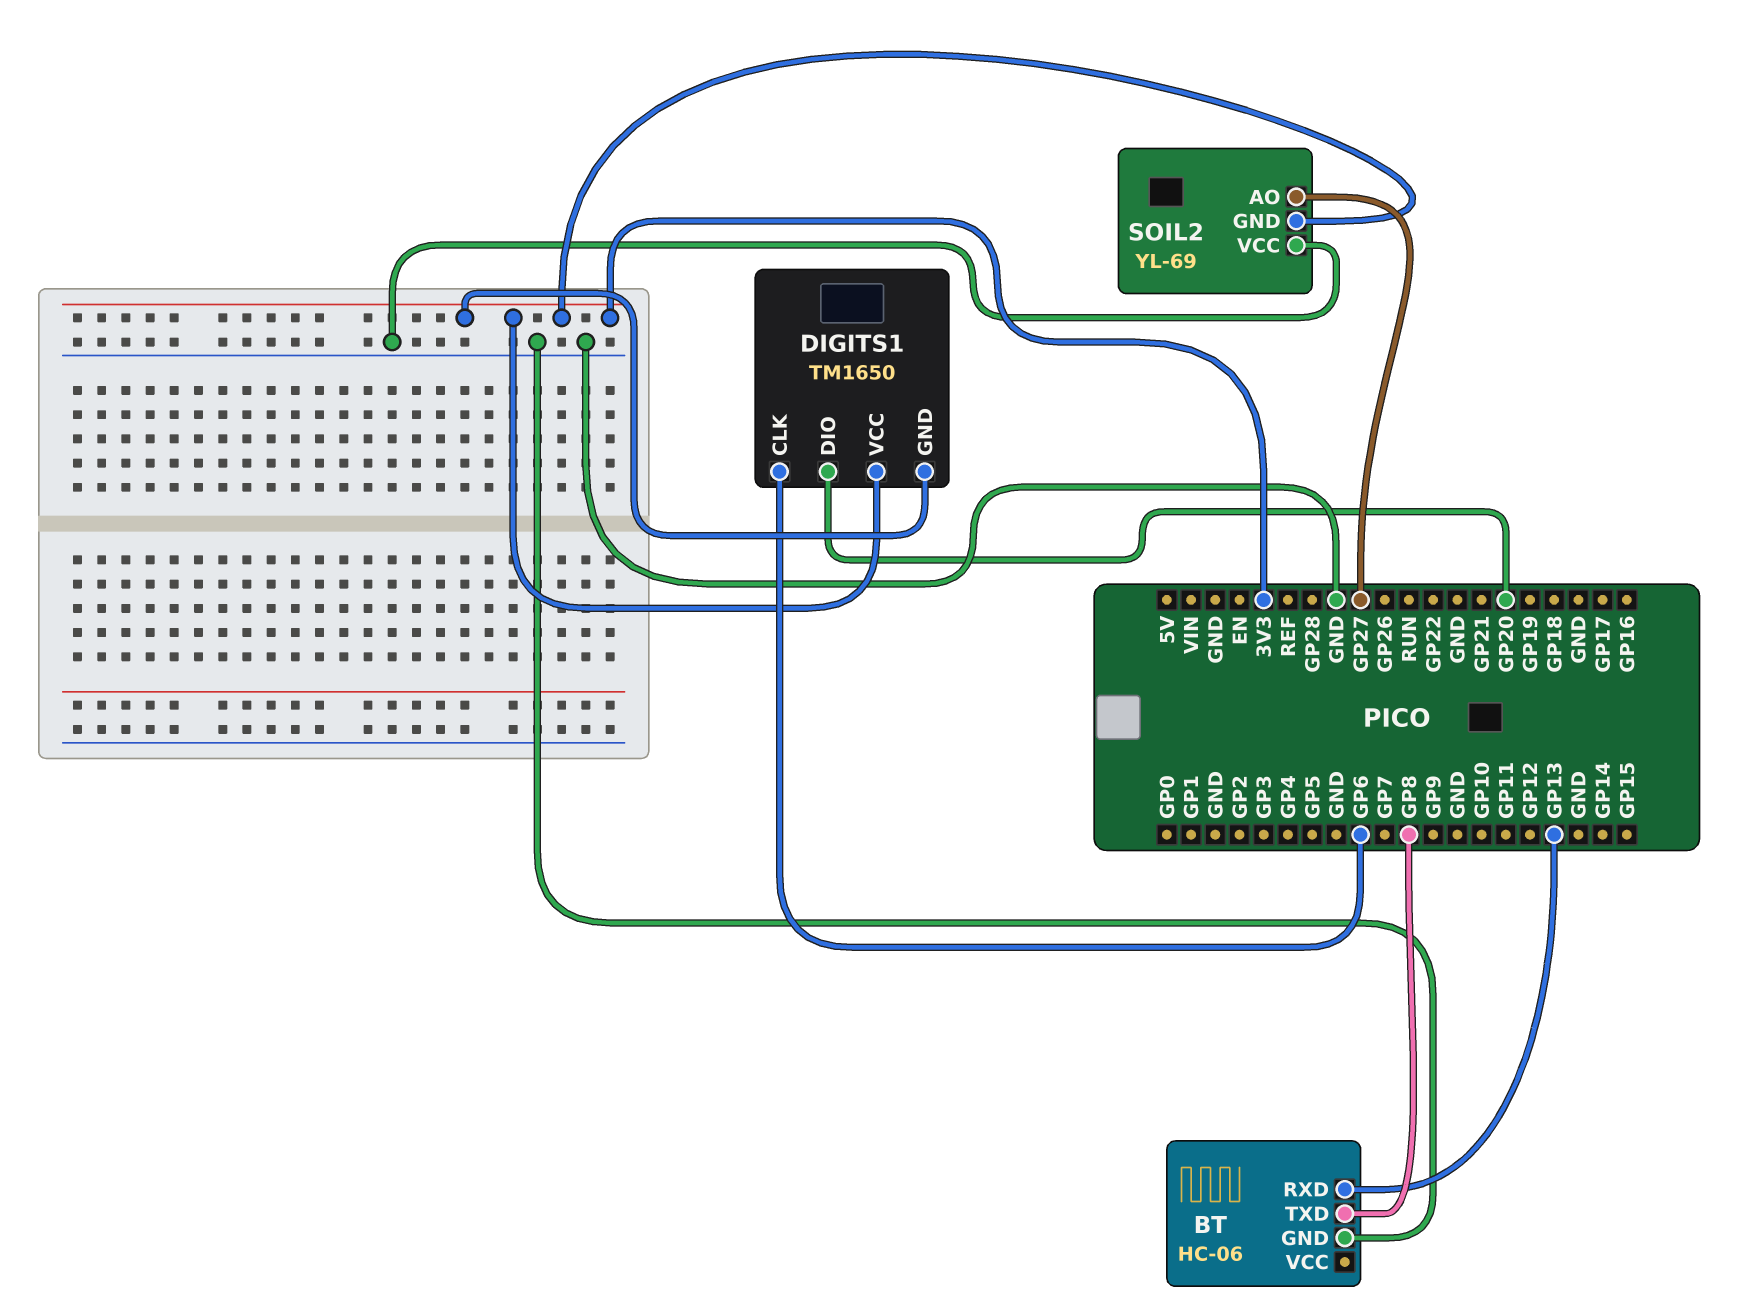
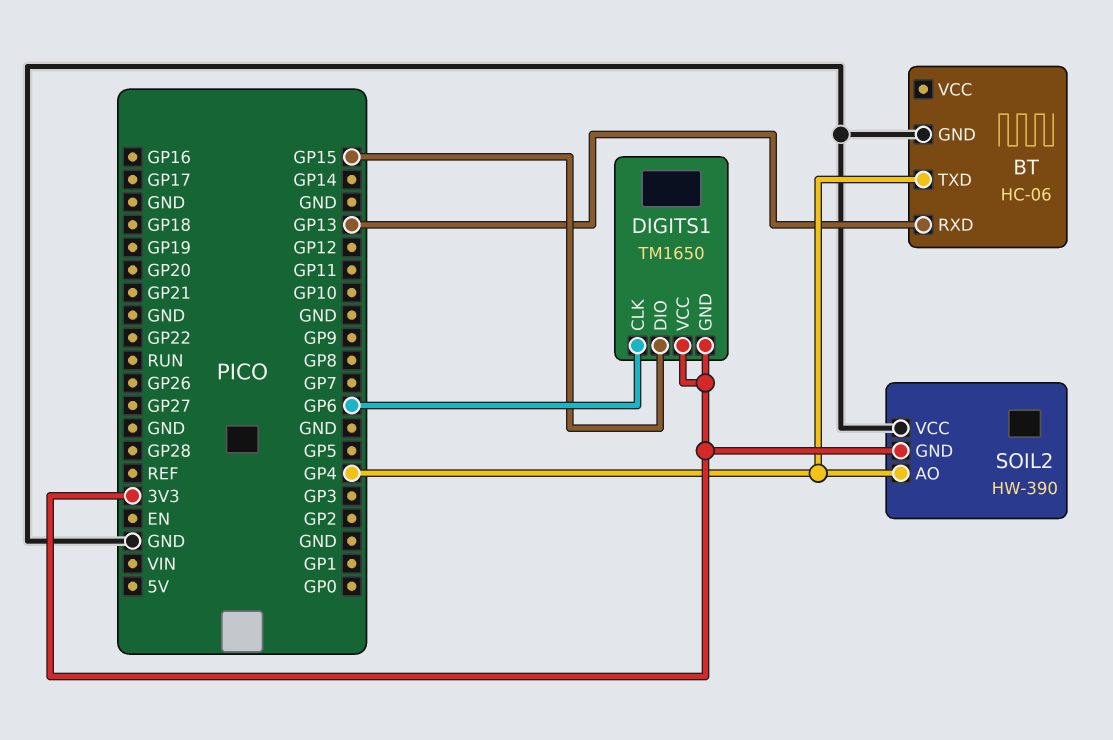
BT pin TXD: GP8 -> GP4
DIGITS1 pin DIO: GP20 -> GP15
SOIL2: YL-69 -> HW-390
SOIL2 pin AO: GP27 -> GP4

